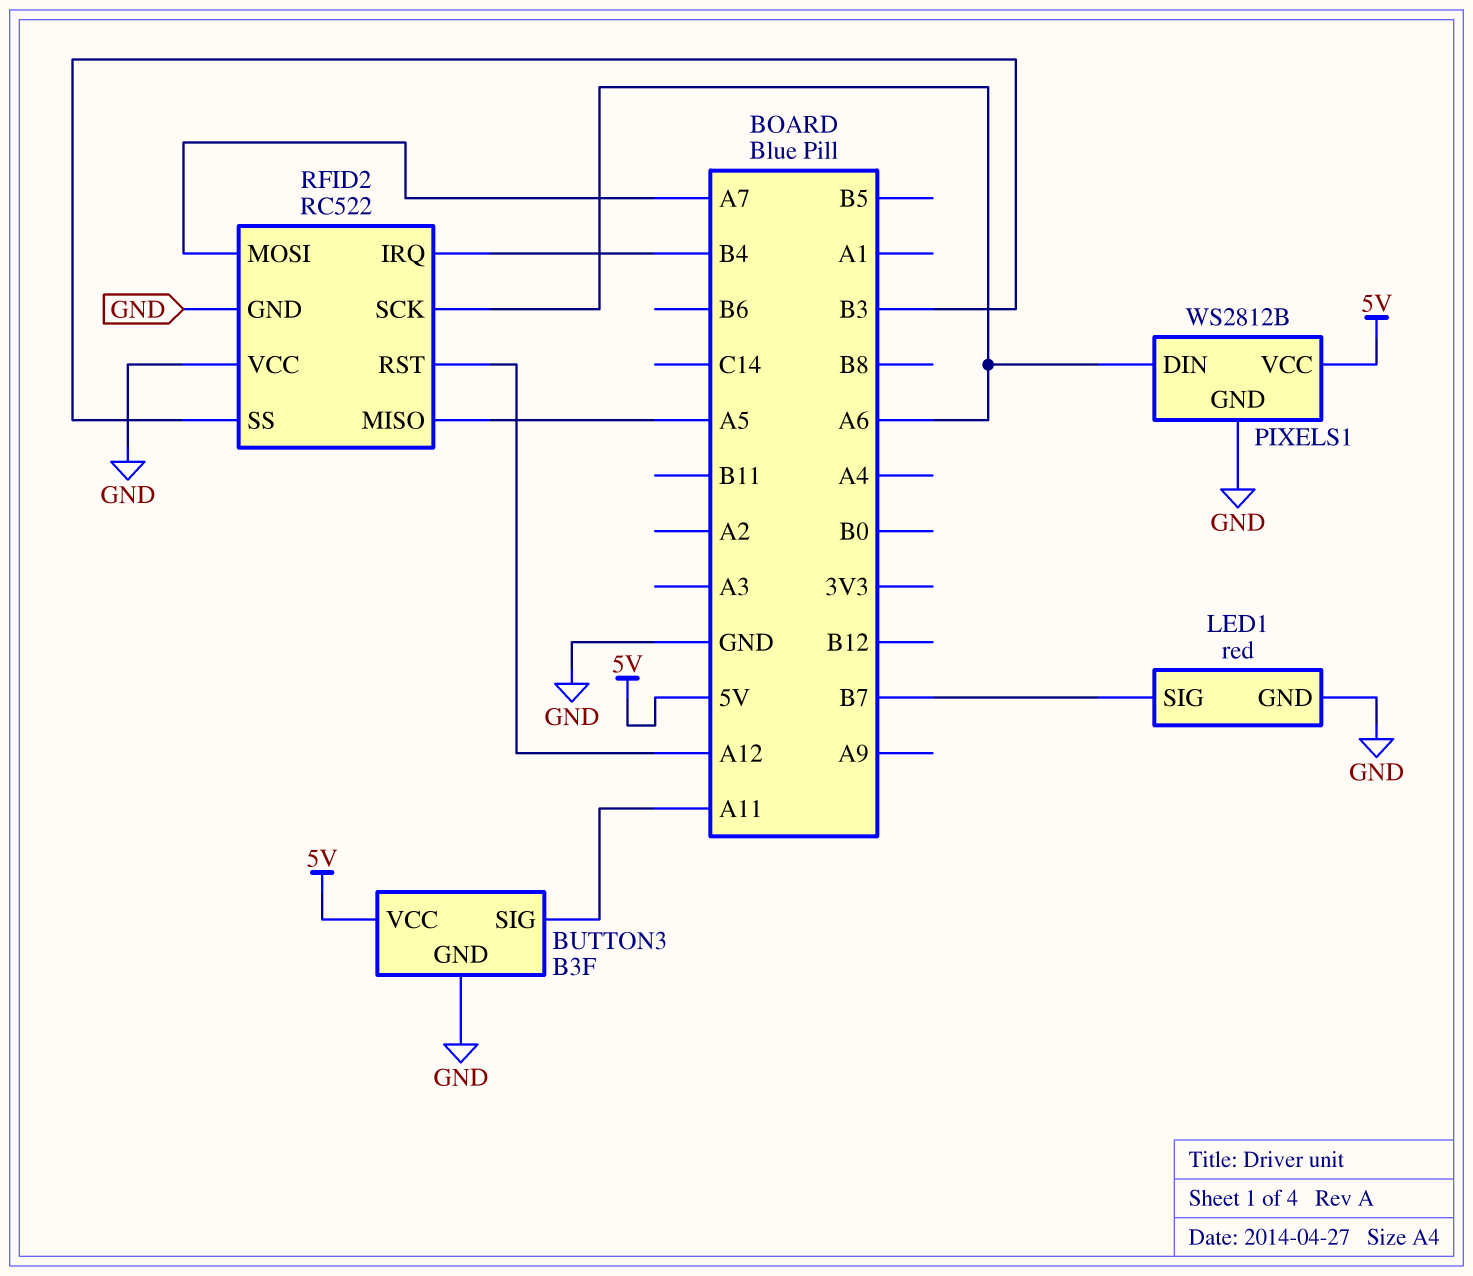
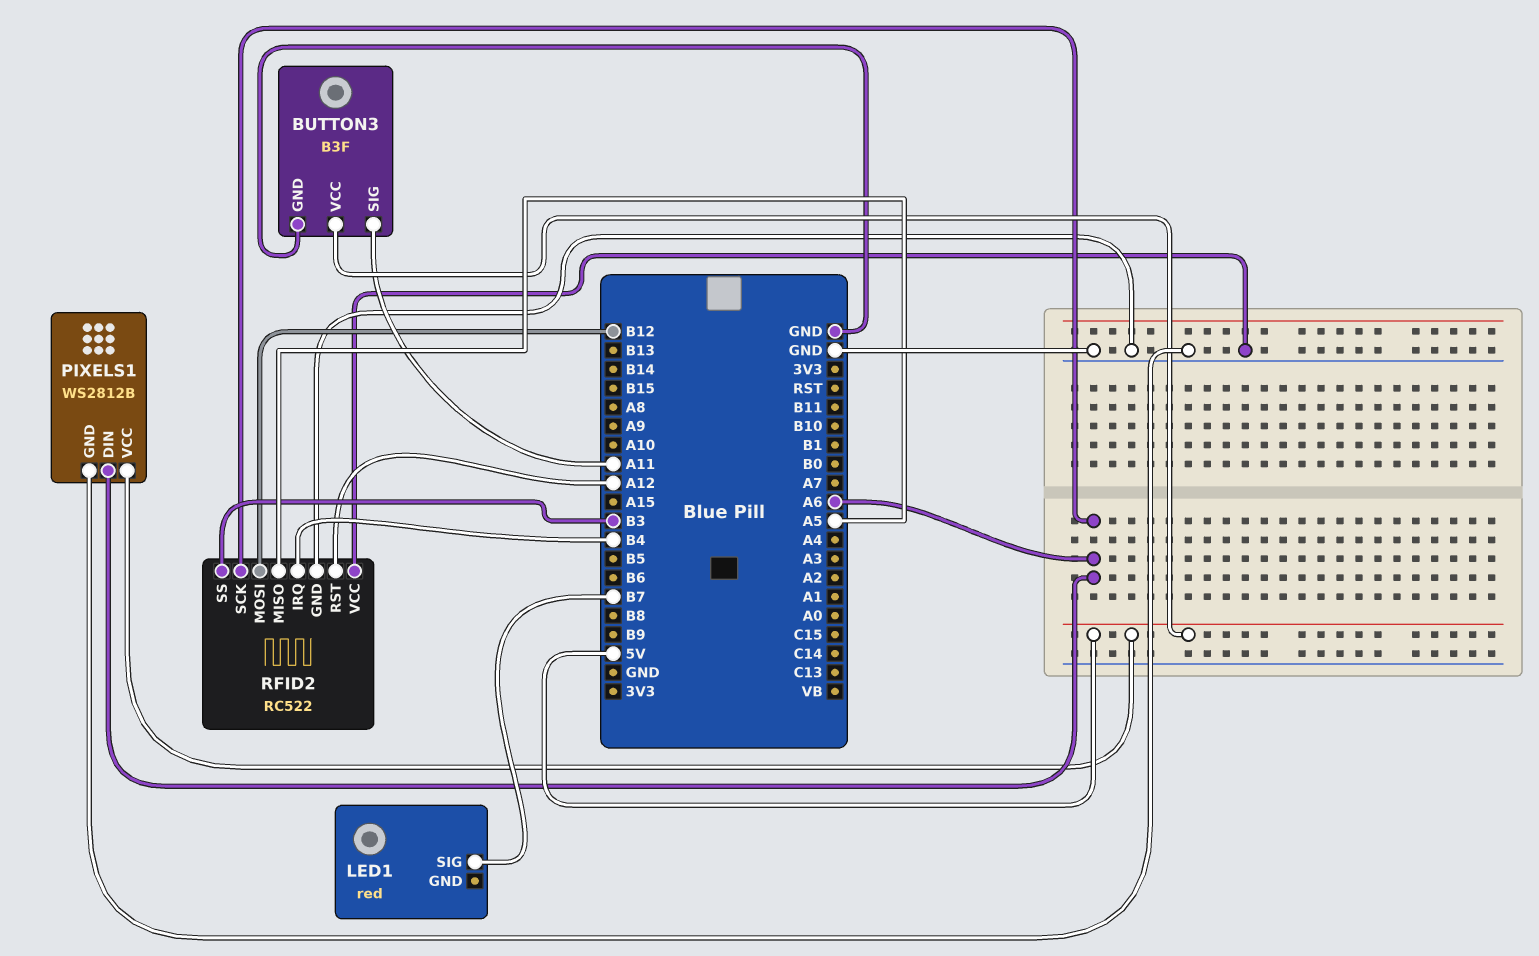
LED1 pin GND: GND -> none
RFID2 pin MOSI: A7 -> B12

